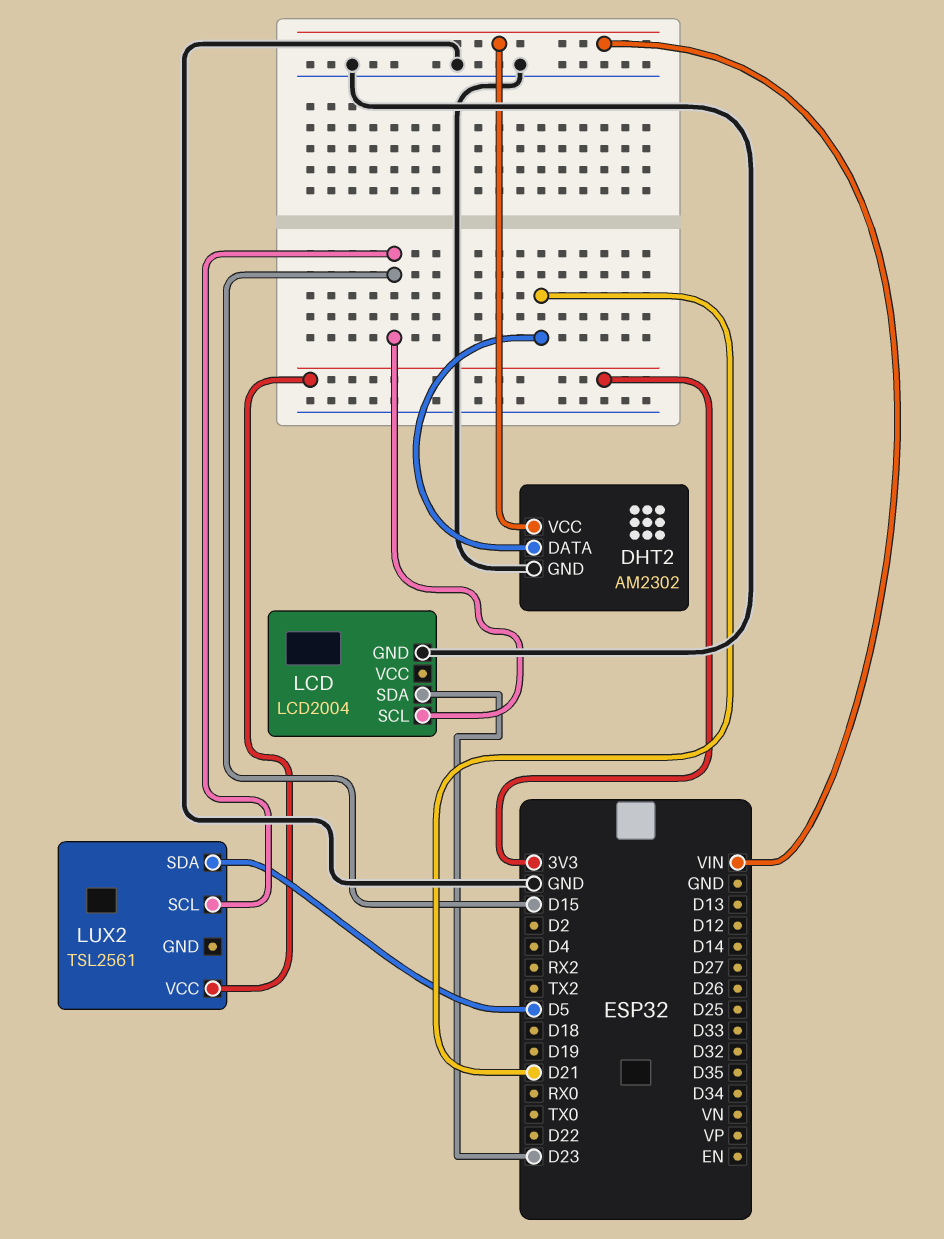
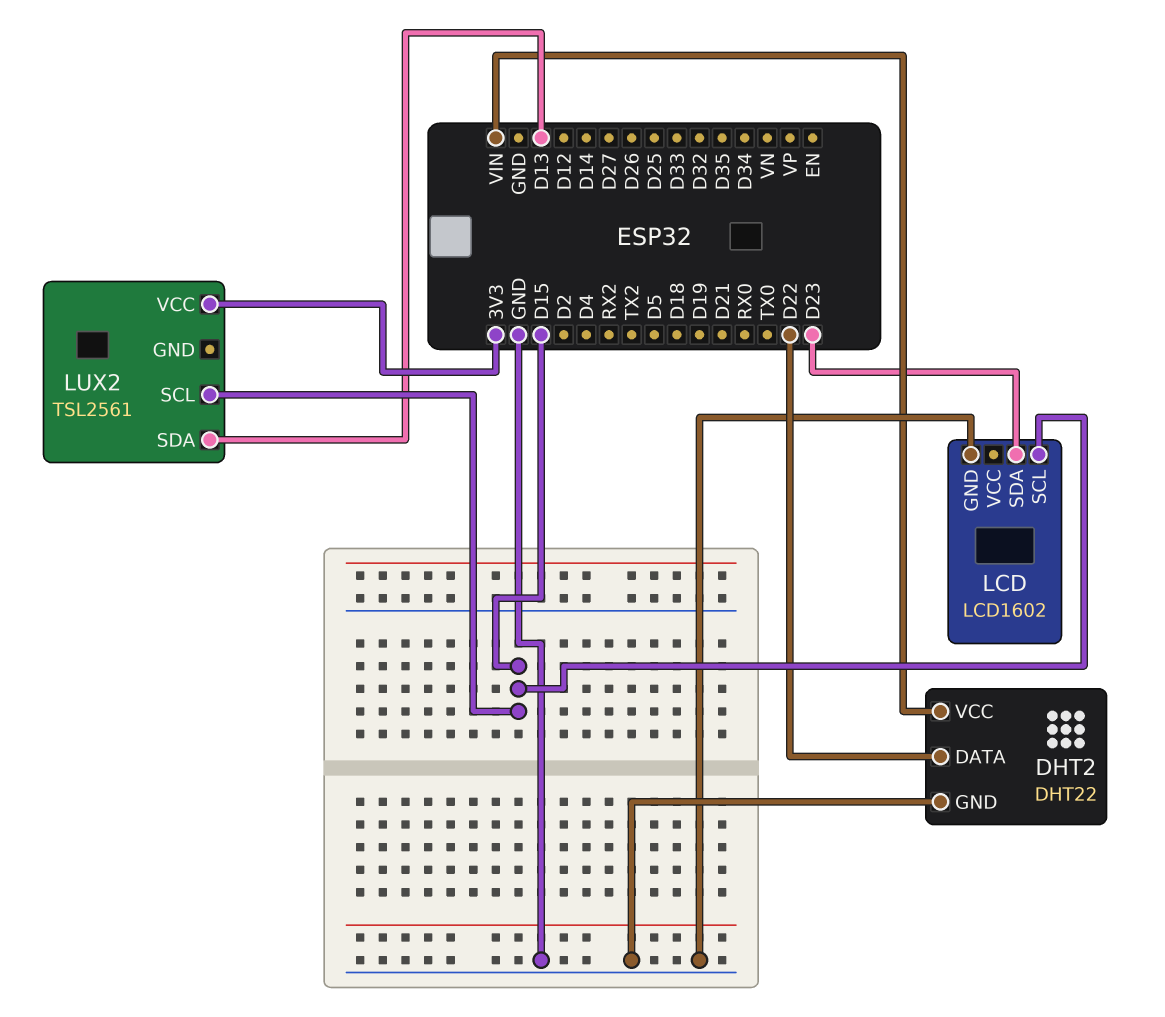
DHT2: AM2302 -> DHT22
DHT2 pin DATA: D21 -> D22
LCD: LCD2004 -> LCD1602
LUX2 pin SDA: D5 -> D13

